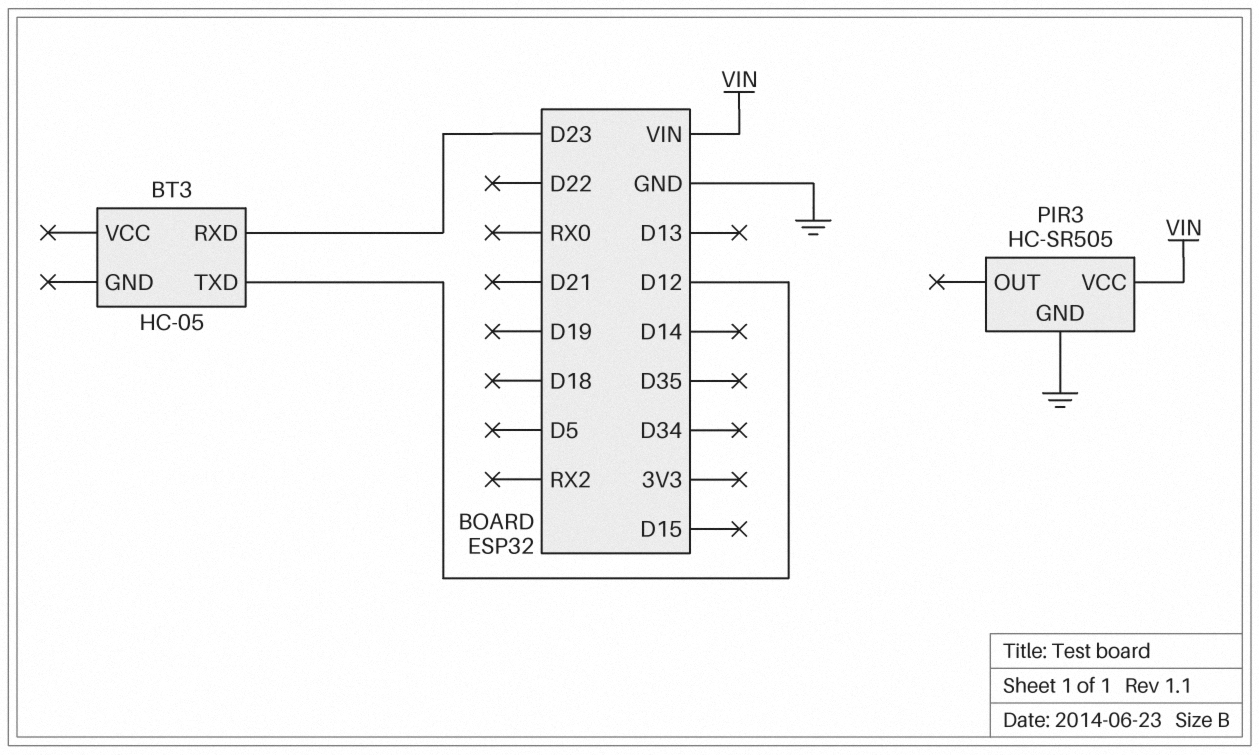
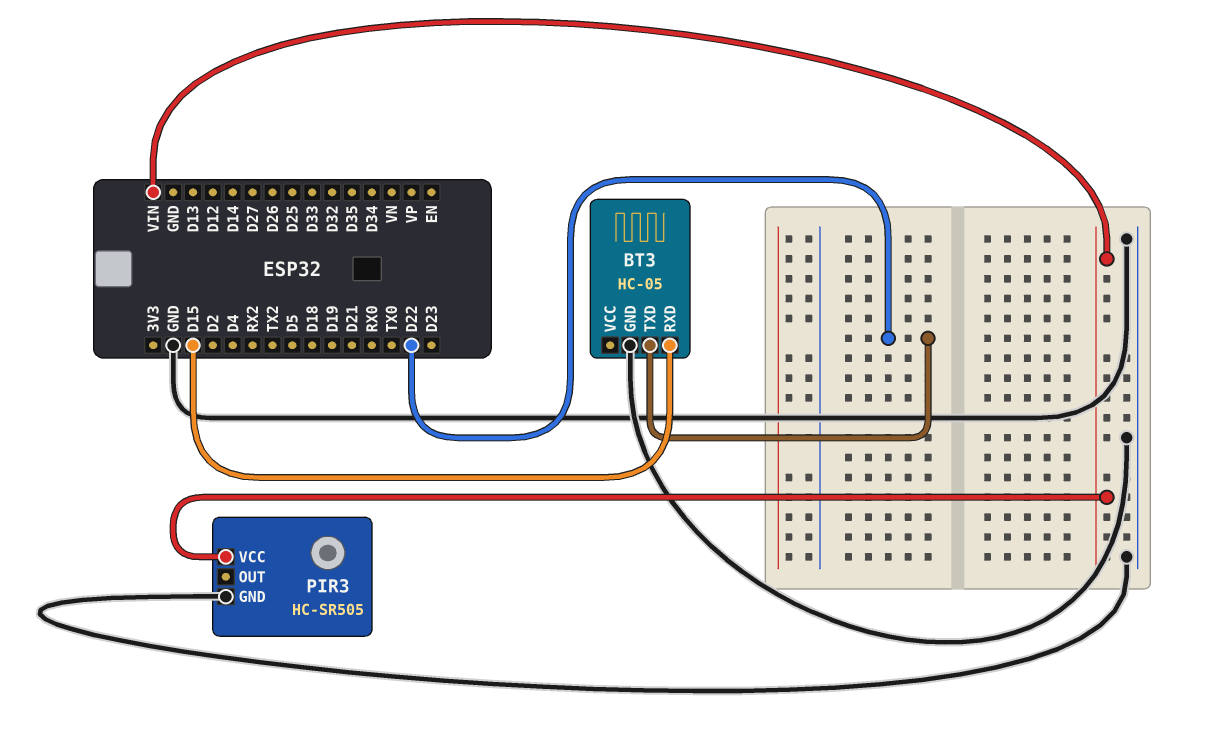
BT3 pin GND: none -> GND
BT3 pin RXD: D23 -> D15
BT3 pin TXD: D12 -> D22

